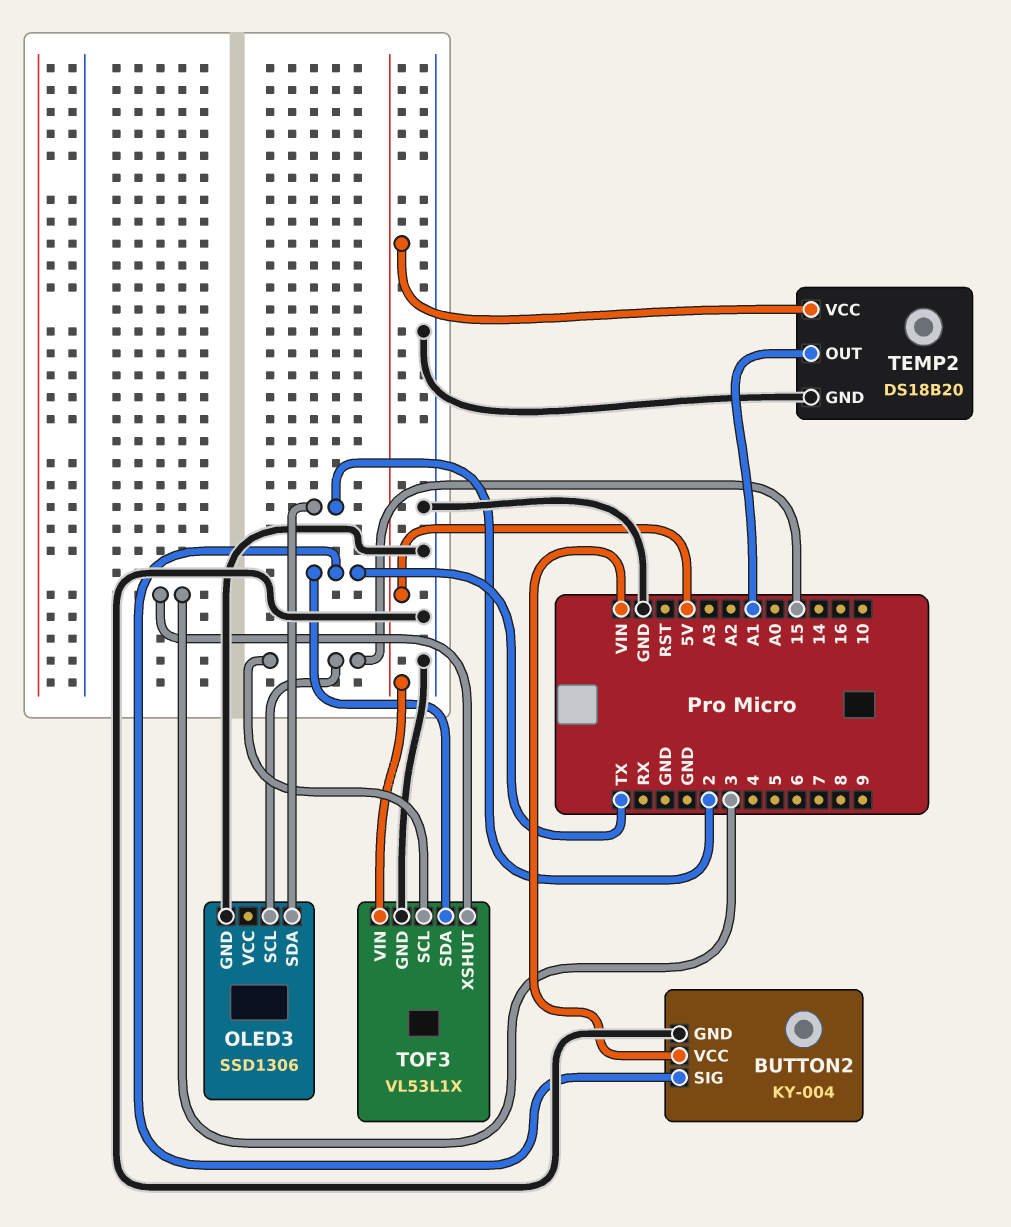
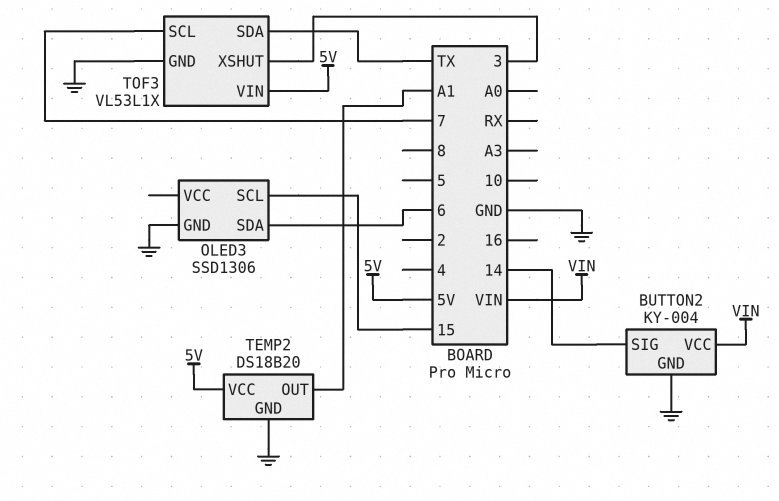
BUTTON2 pin SIG: TX -> 14
OLED3 pin SDA: 2 -> 6
TOF3 pin SCL: 15 -> 7

